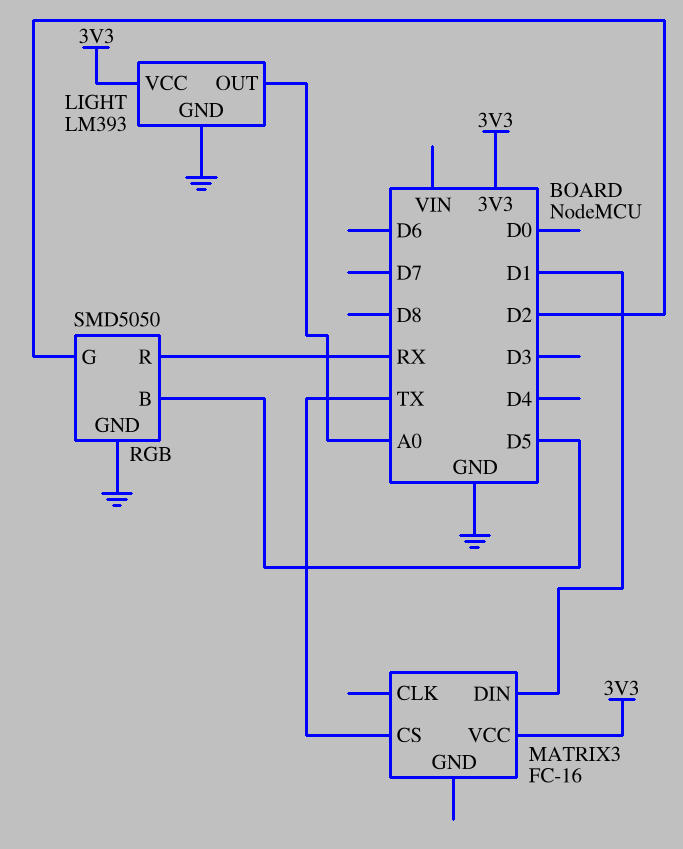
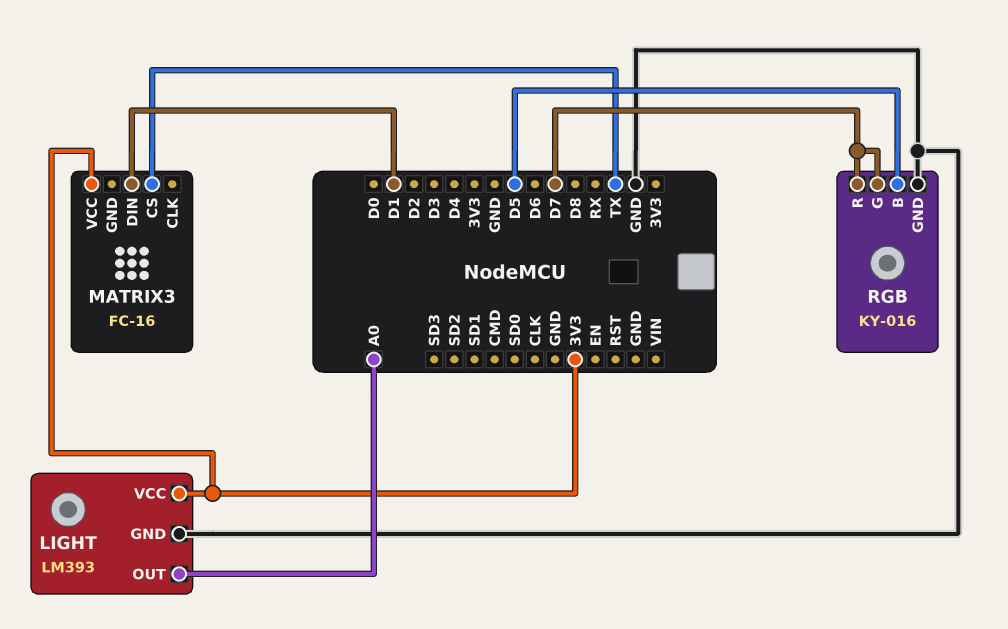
RGB: SMD5050 -> KY-016
RGB pin G: D2 -> D7
RGB pin R: RX -> D7

